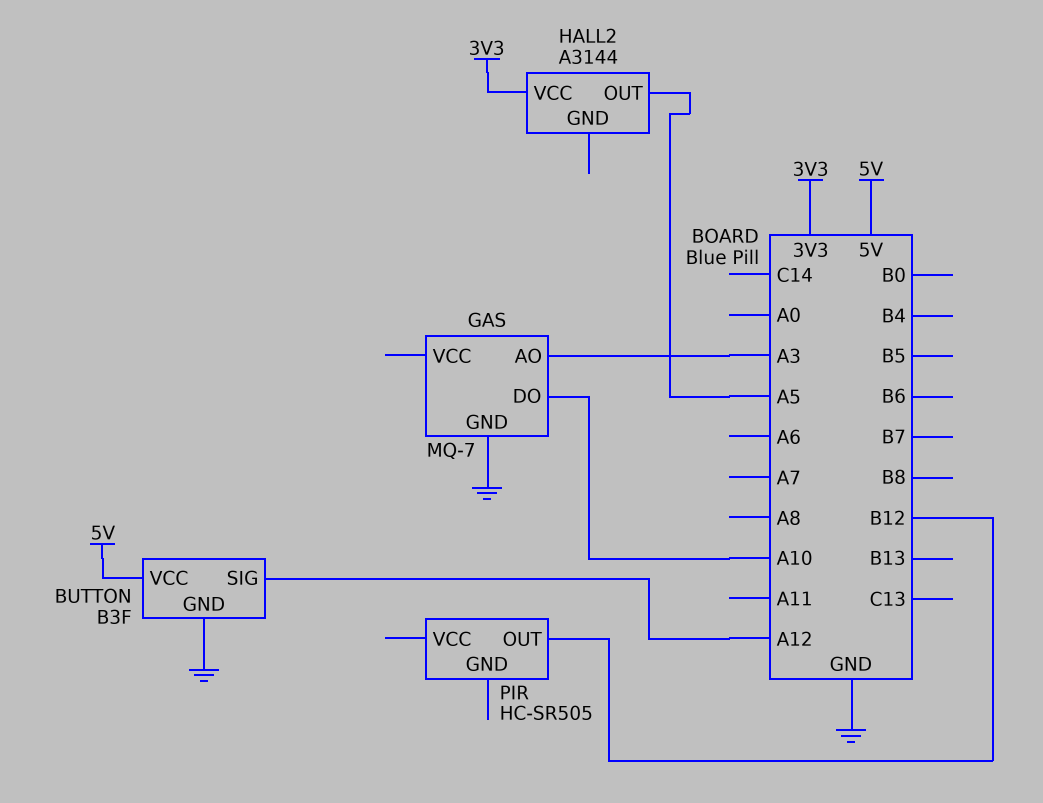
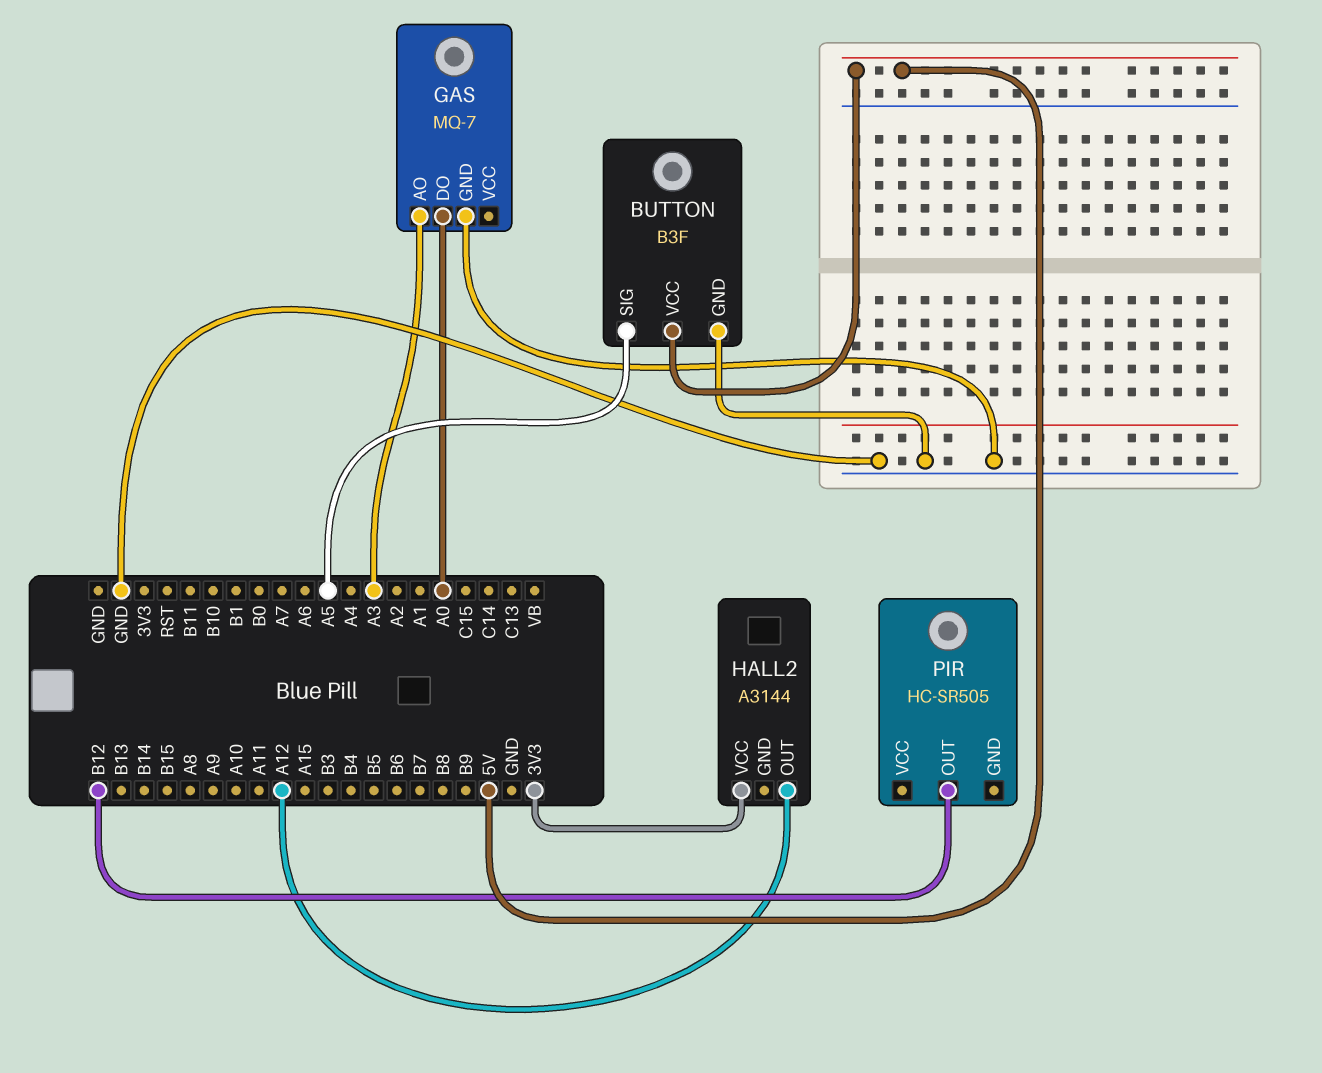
BUTTON pin SIG: A12 -> A5
GAS pin DO: A10 -> A0
HALL2 pin OUT: A5 -> A12

